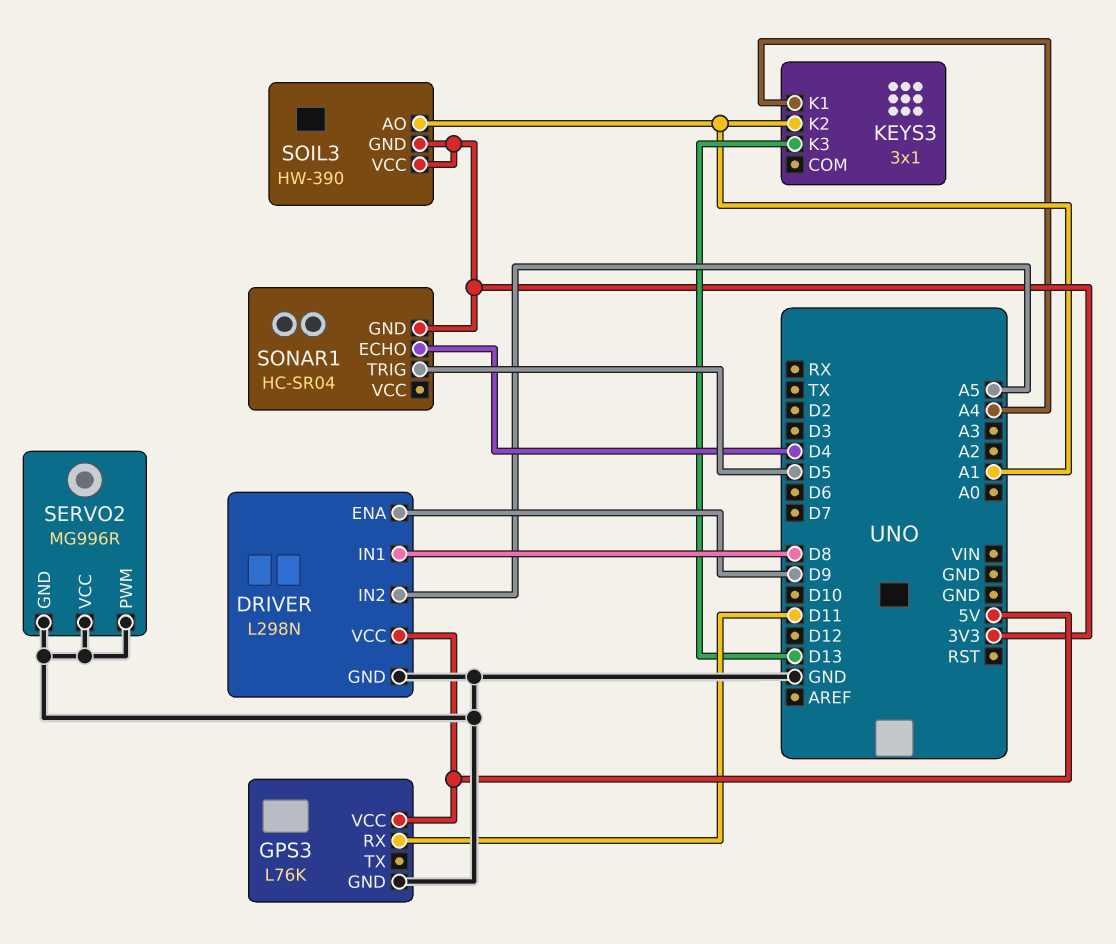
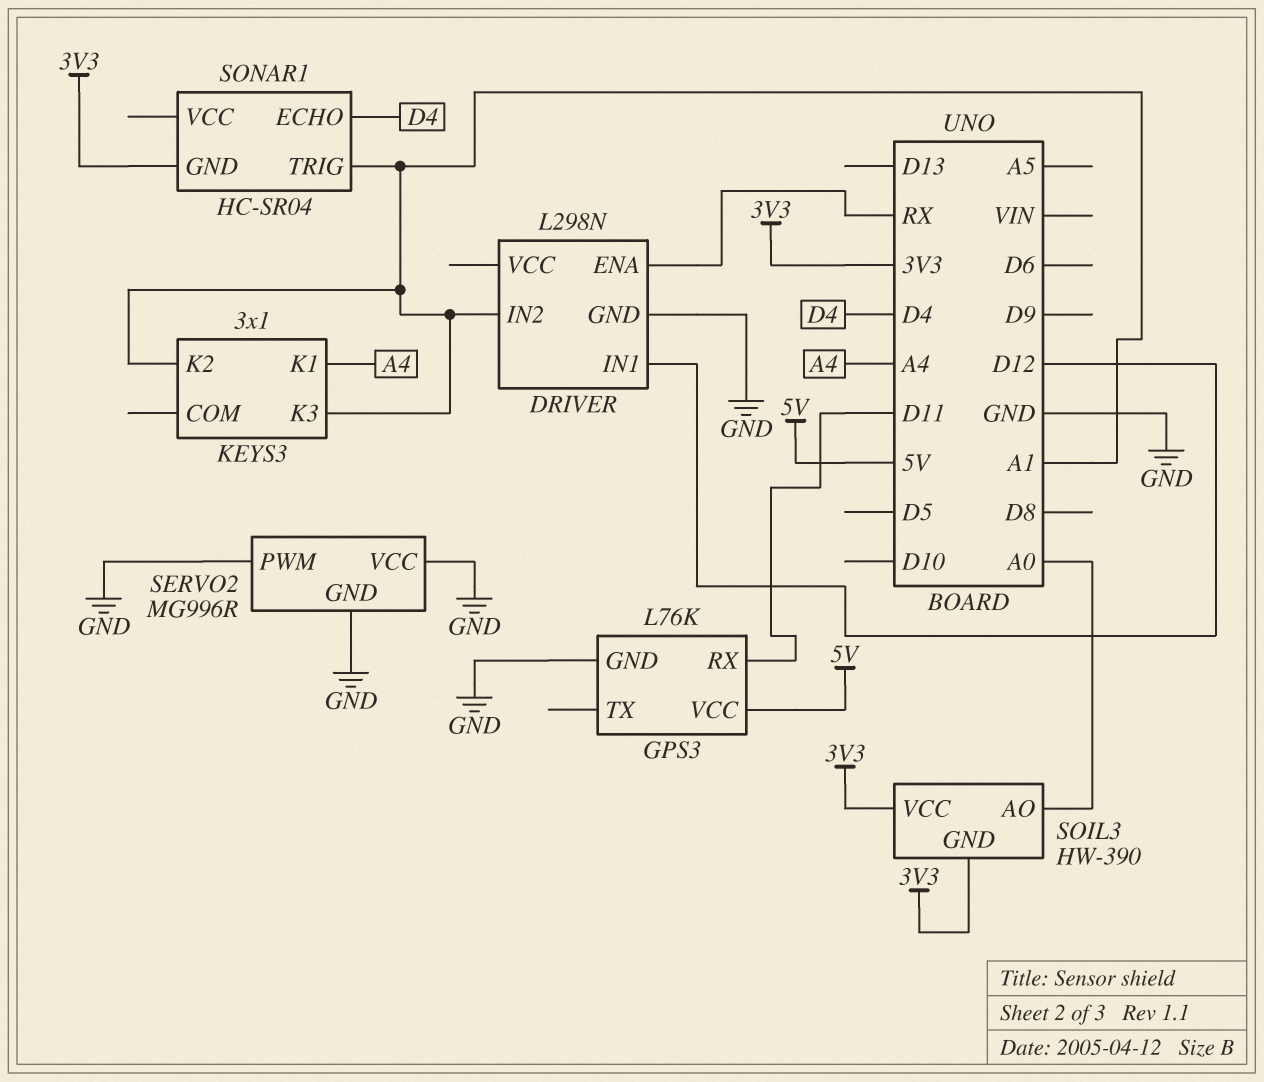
DRIVER pin ENA: D9 -> RX
DRIVER pin IN1: D8 -> D12
DRIVER pin IN2: A5 -> A1
DRIVER pin VCC: 5V -> none
KEYS3 pin K3: D13 -> A1
SOIL3 pin AO: A1 -> A0
SONAR1 pin TRIG: D5 -> A1

